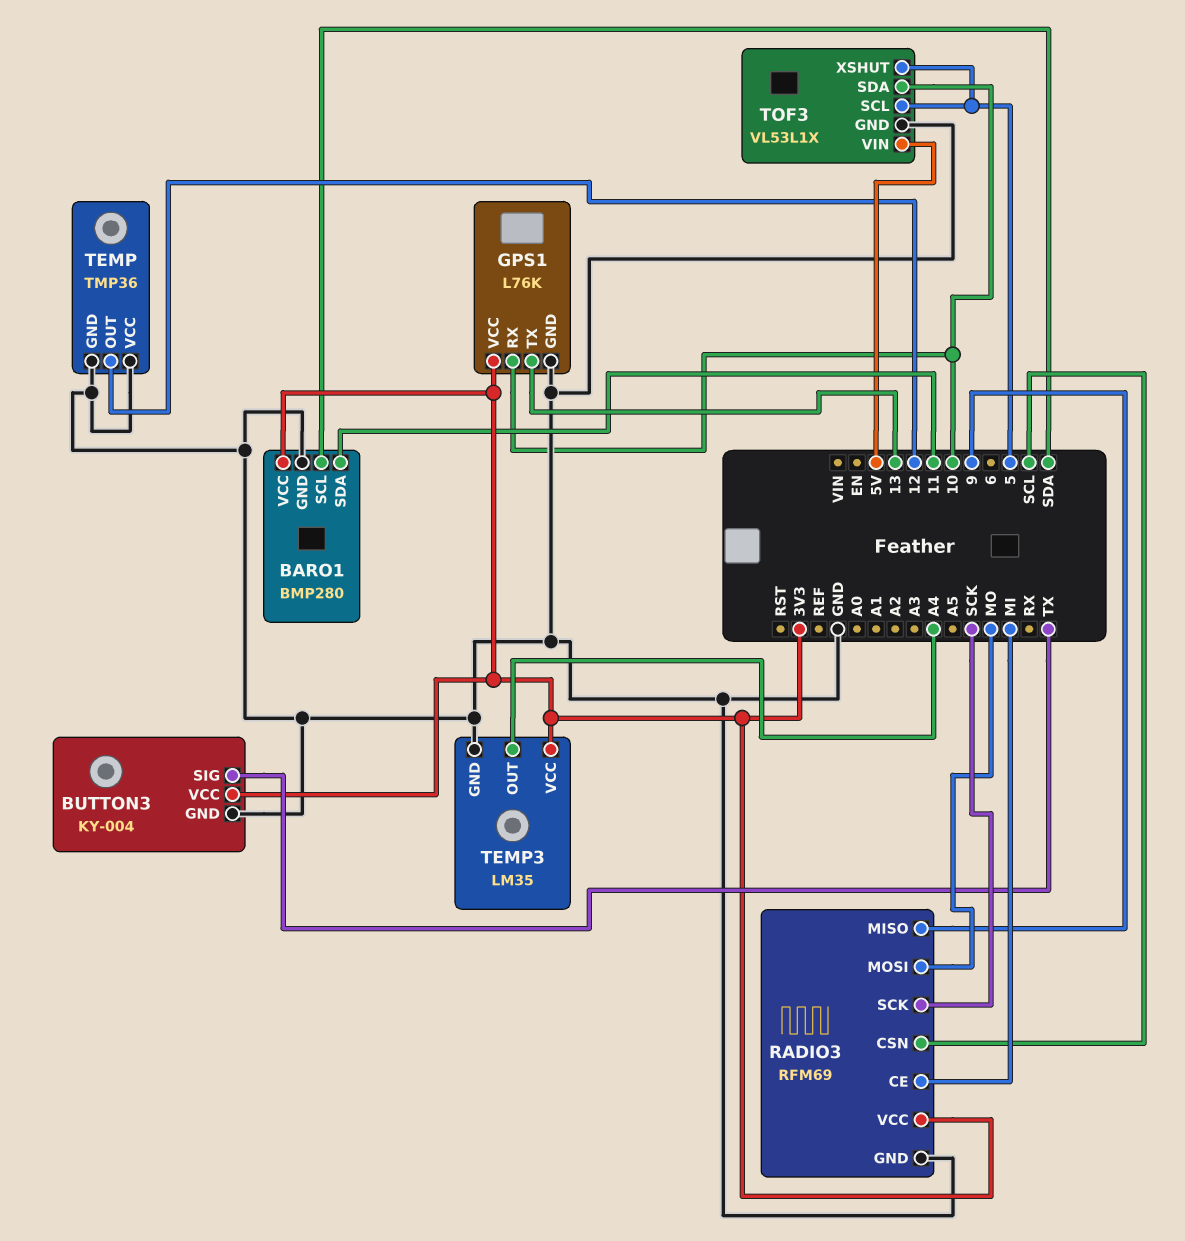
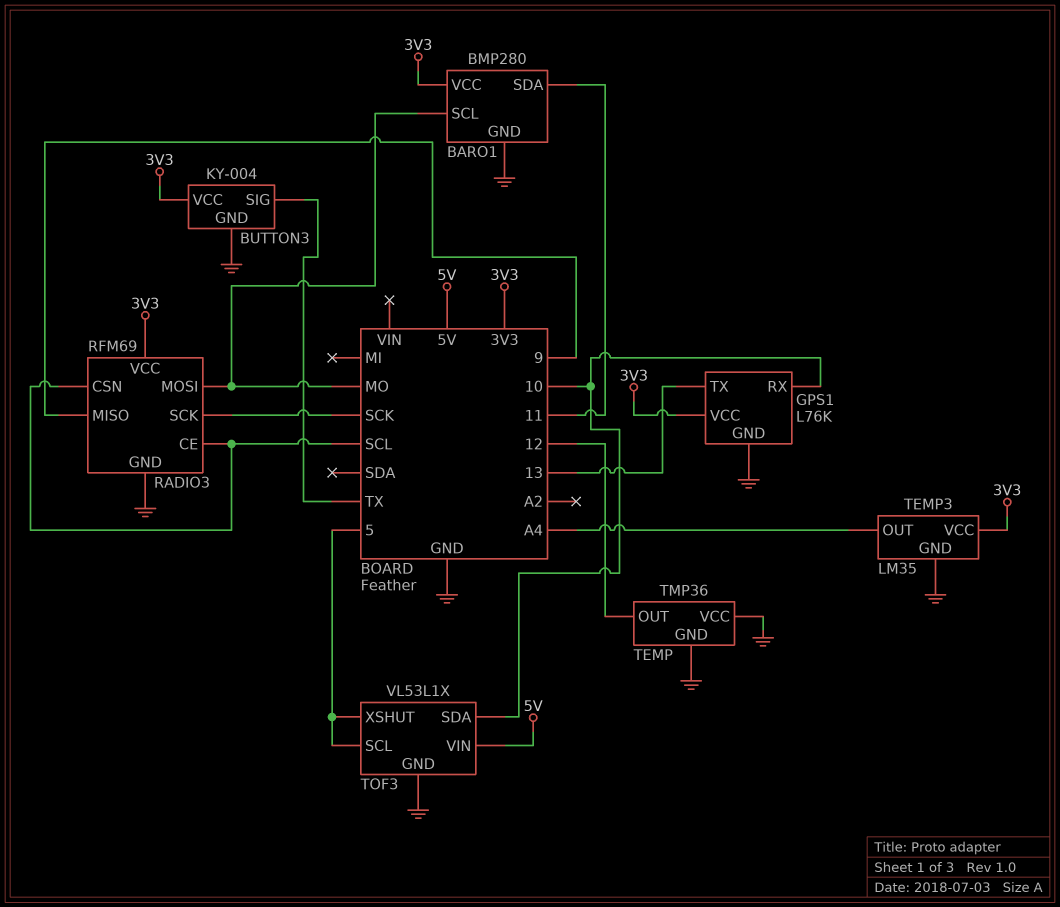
BARO1 pin SCL: SDA -> MO
RADIO3 pin CE: MI -> SCL

